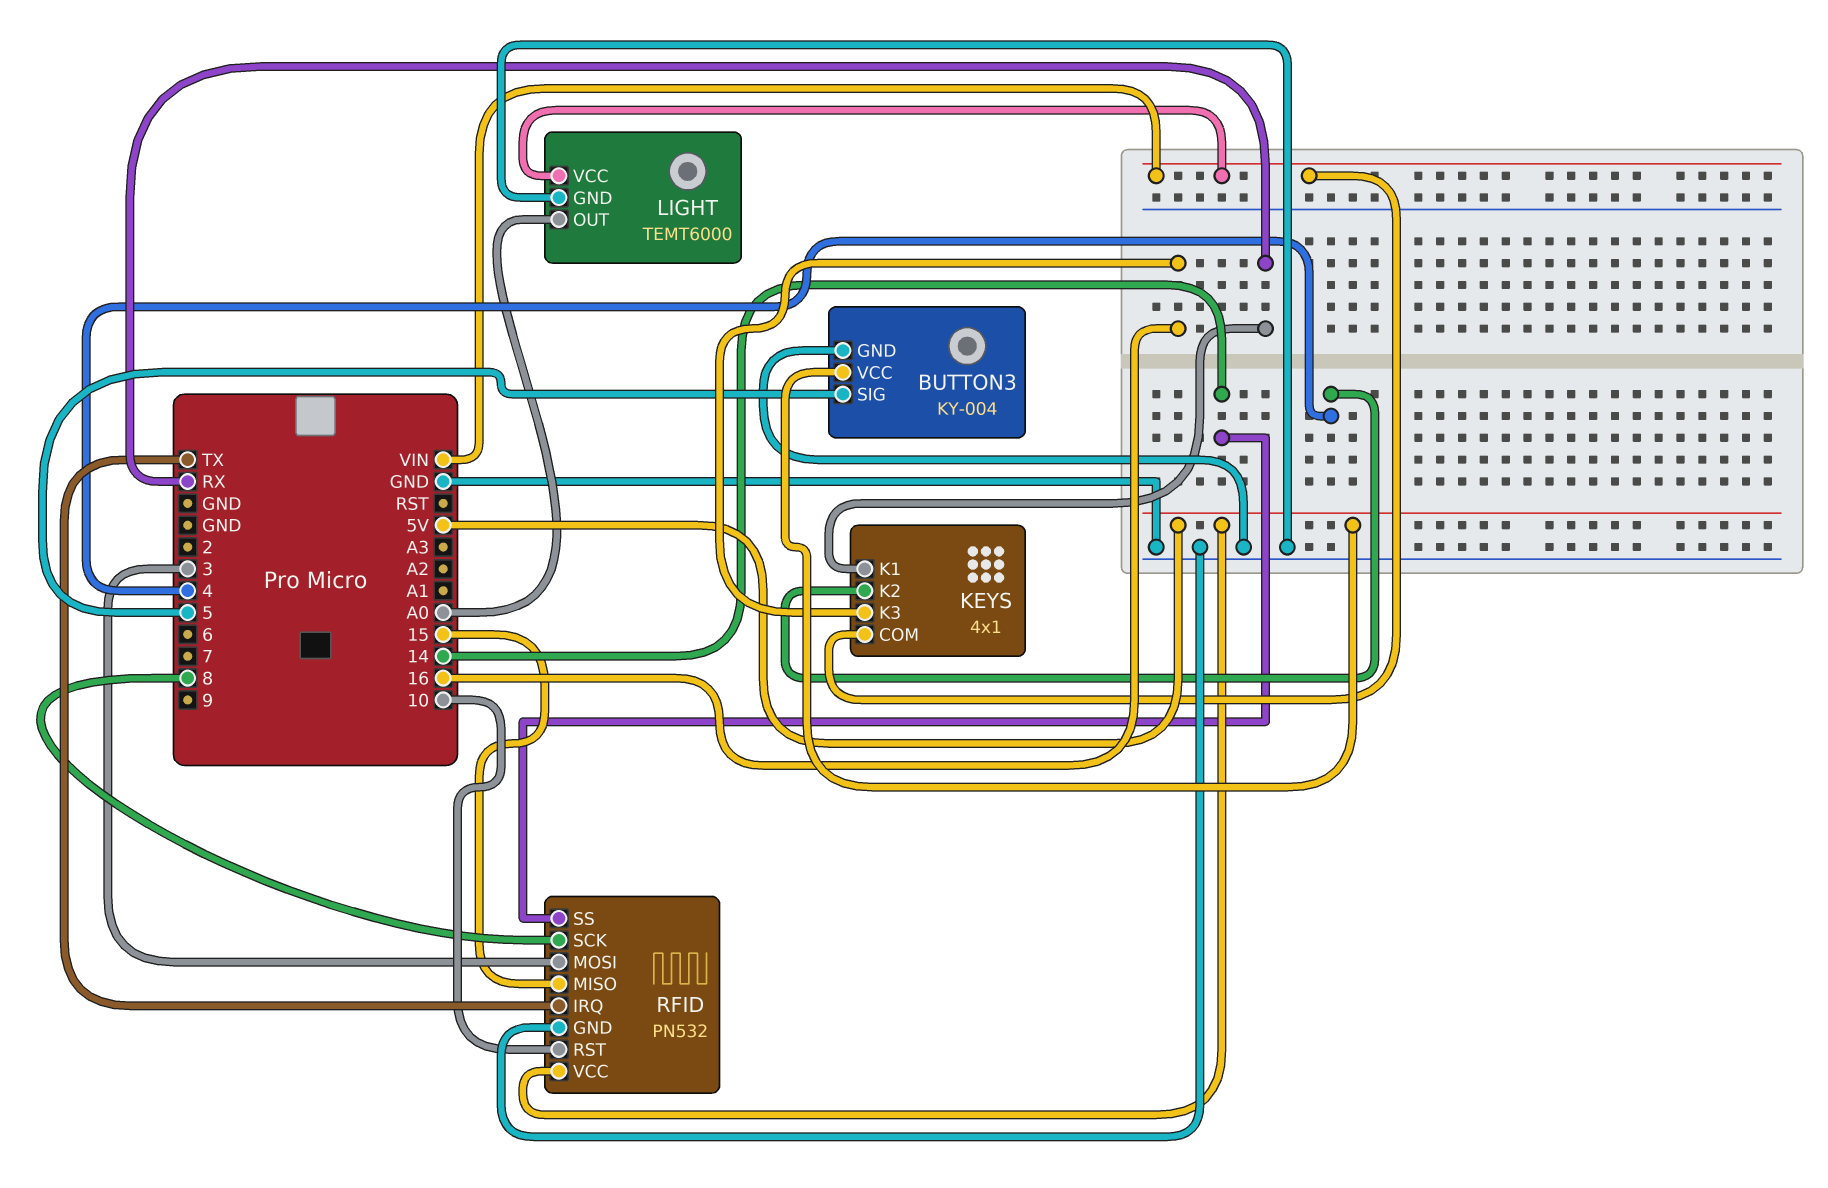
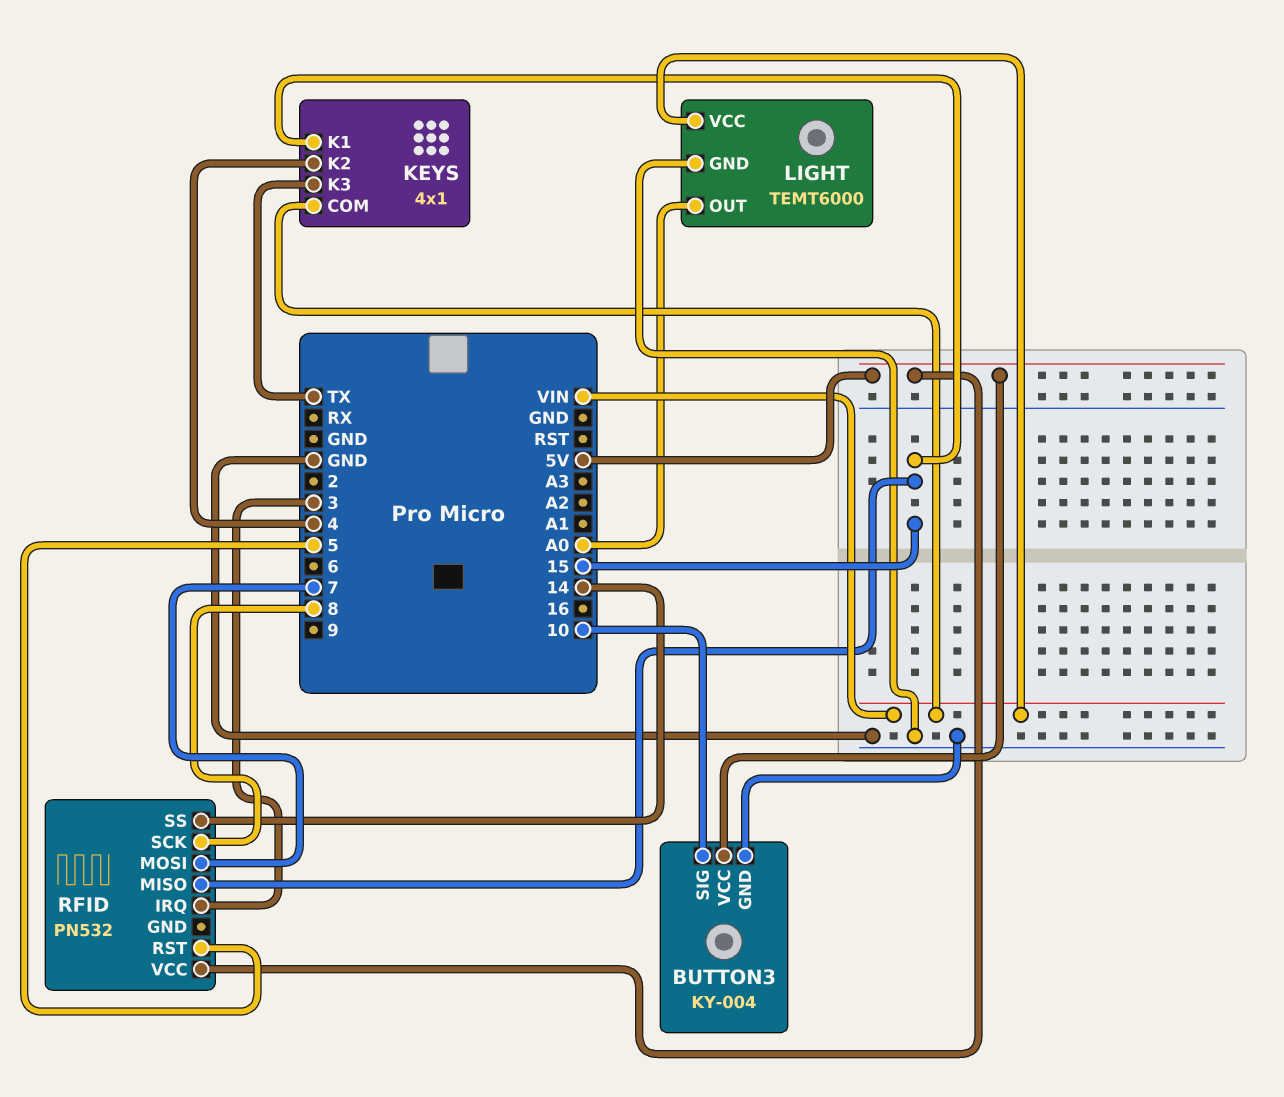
BUTTON3 pin SIG: 5 -> 10
KEYS pin K1: RX -> 15
KEYS pin K3: 16 -> TX
RFID pin GND: GND -> none
RFID pin IRQ: TX -> 3
RFID pin MOSI: 3 -> 7
RFID pin RST: 10 -> 5

